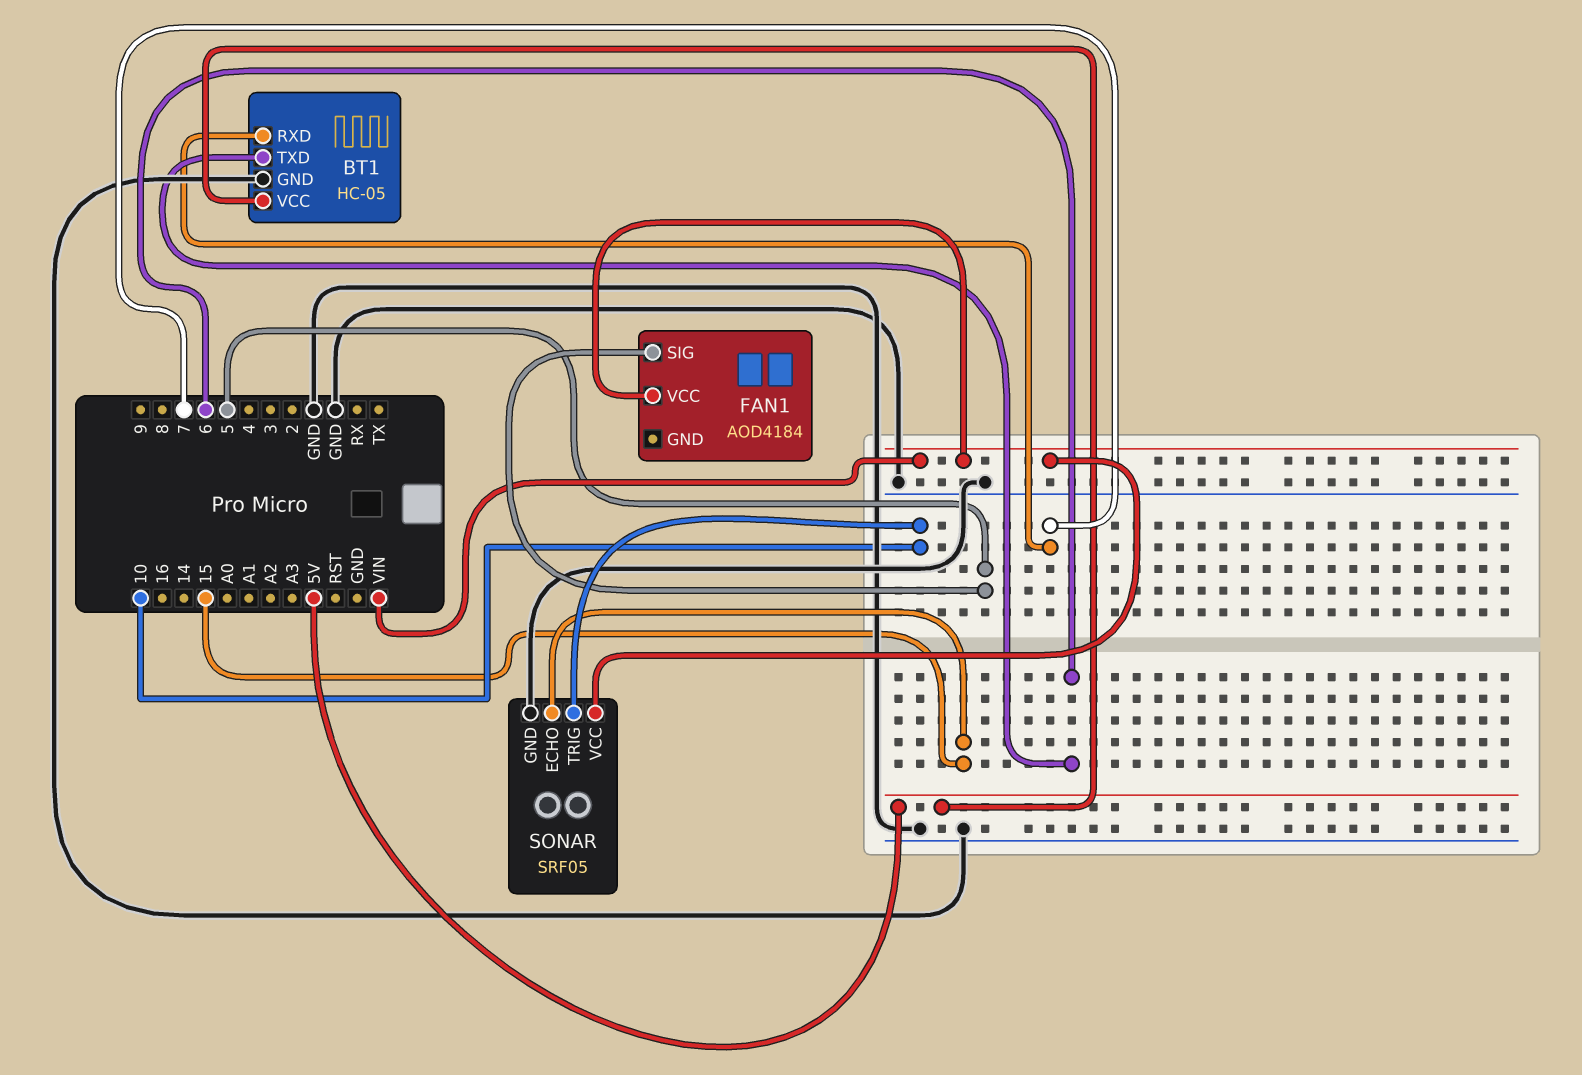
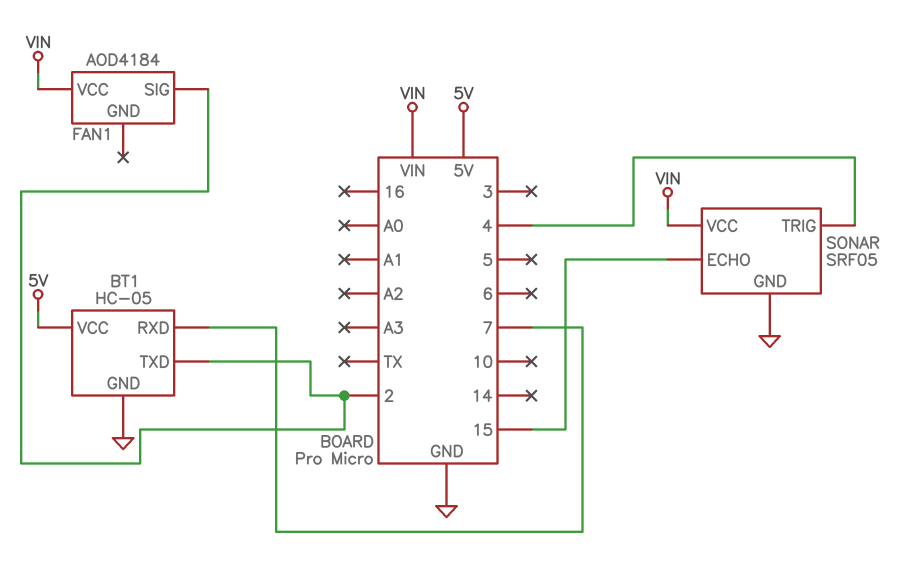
BT1 pin TXD: 6 -> 2
FAN1 pin SIG: 5 -> 2
SONAR pin TRIG: 10 -> 4

